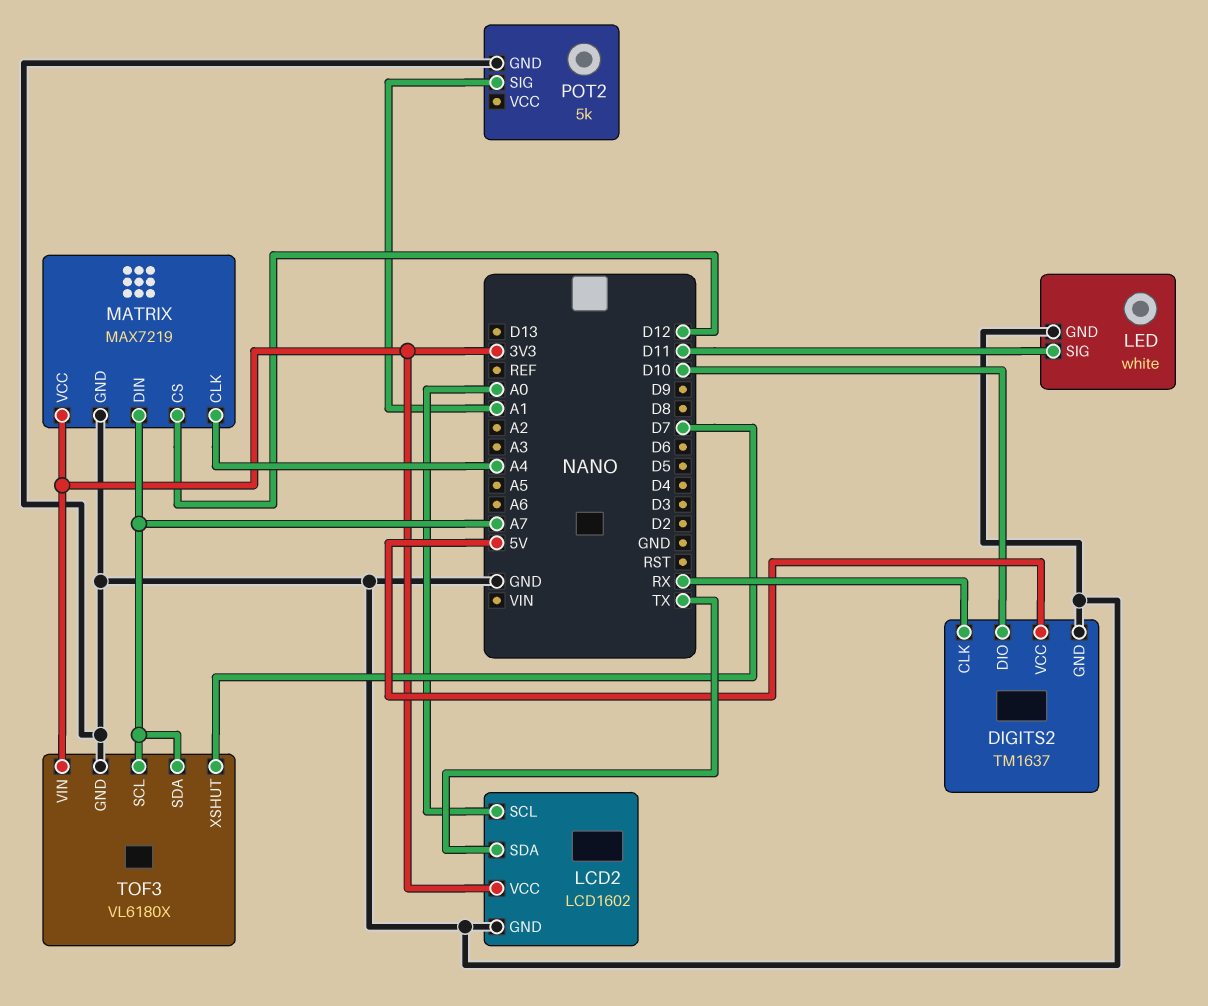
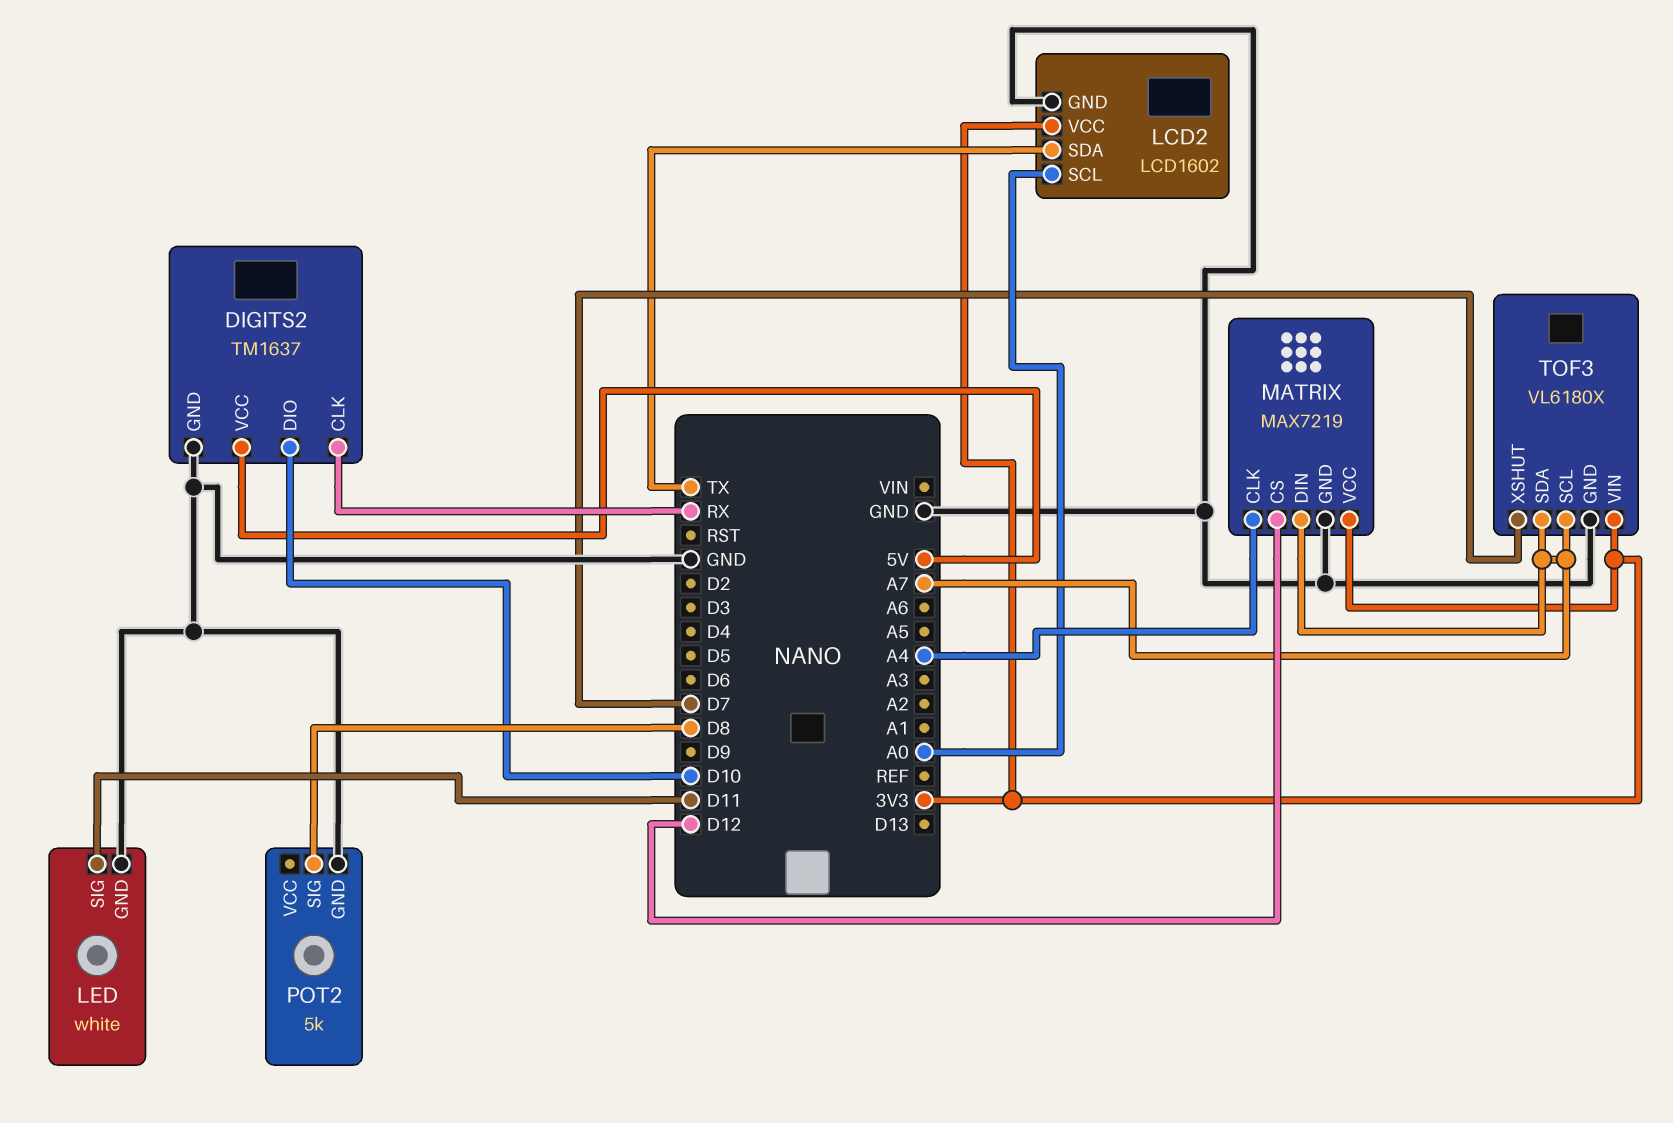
POT2 pin SIG: A1 -> D8

